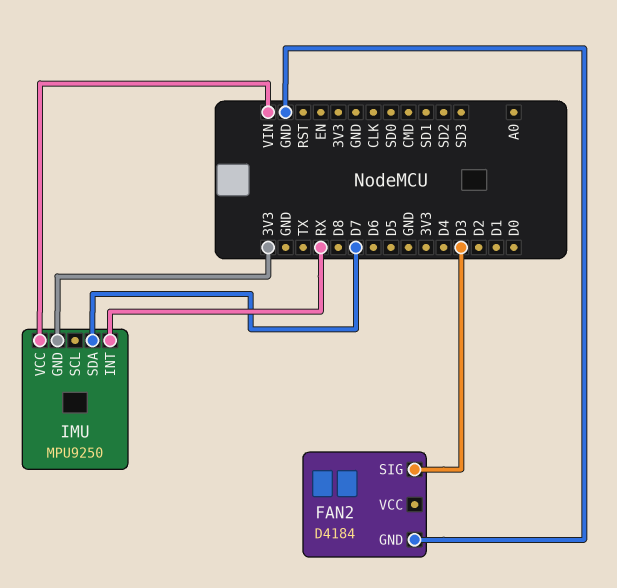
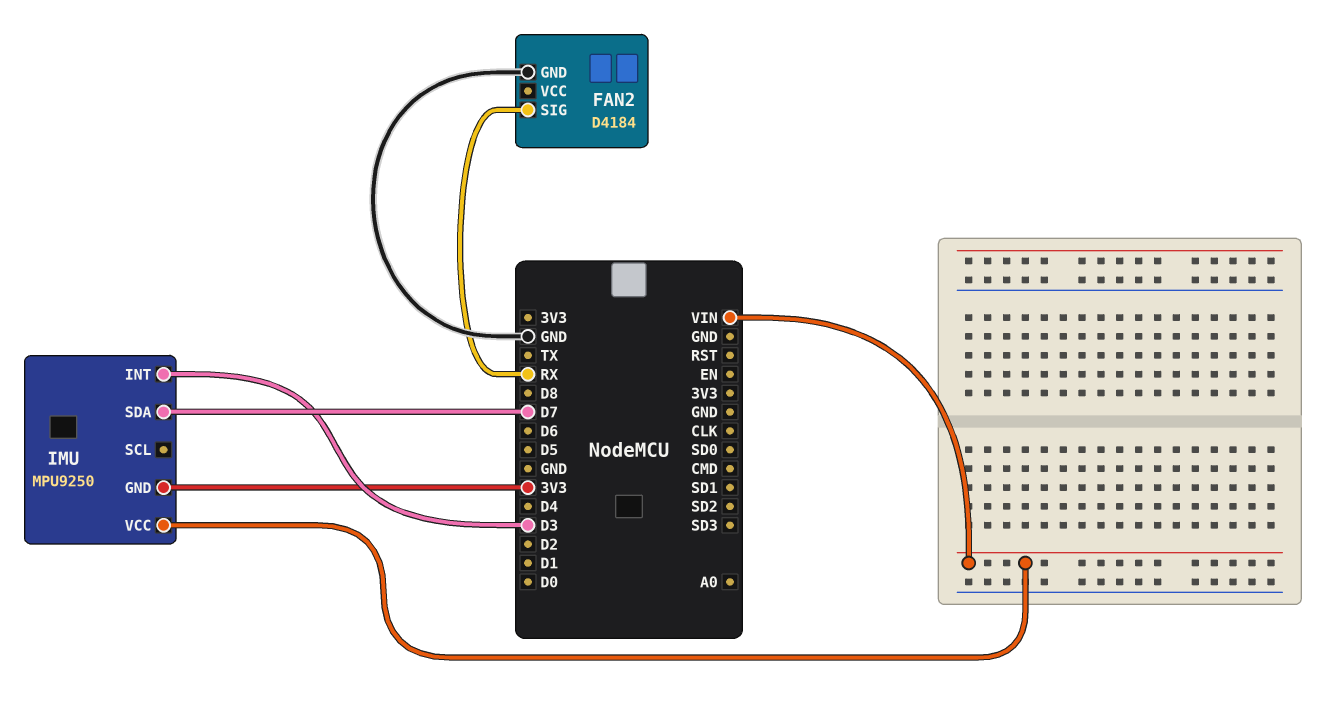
FAN2 pin SIG: D3 -> RX
IMU pin INT: RX -> D3

